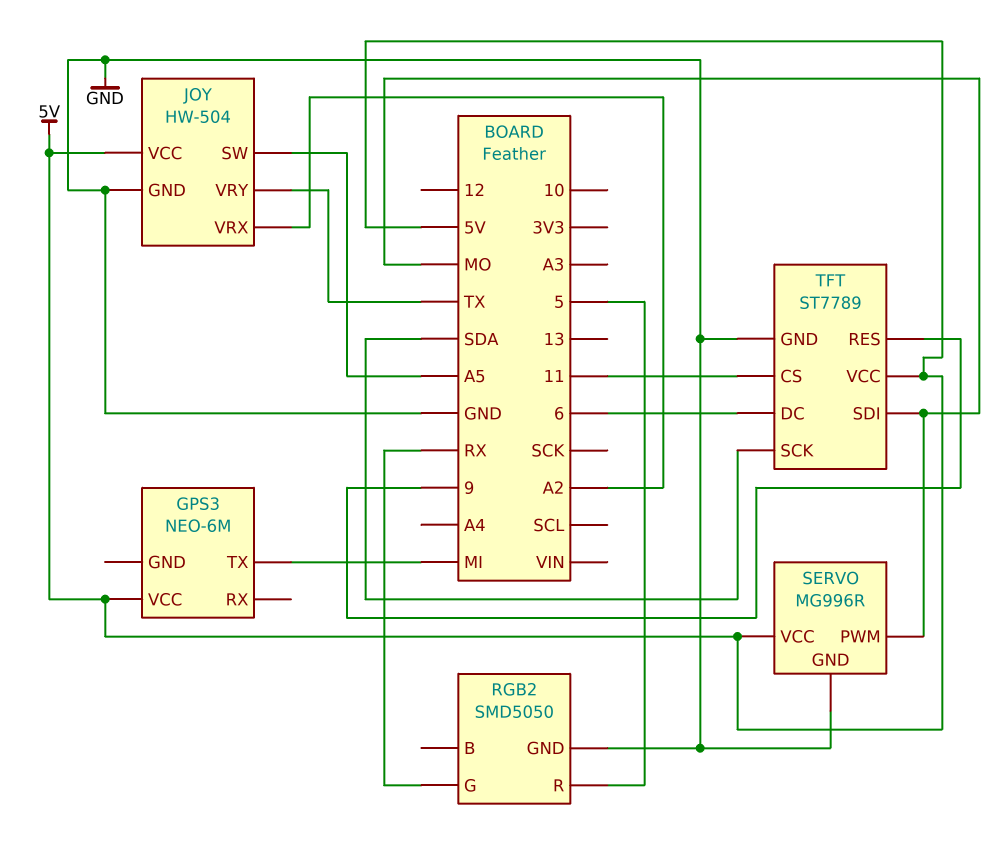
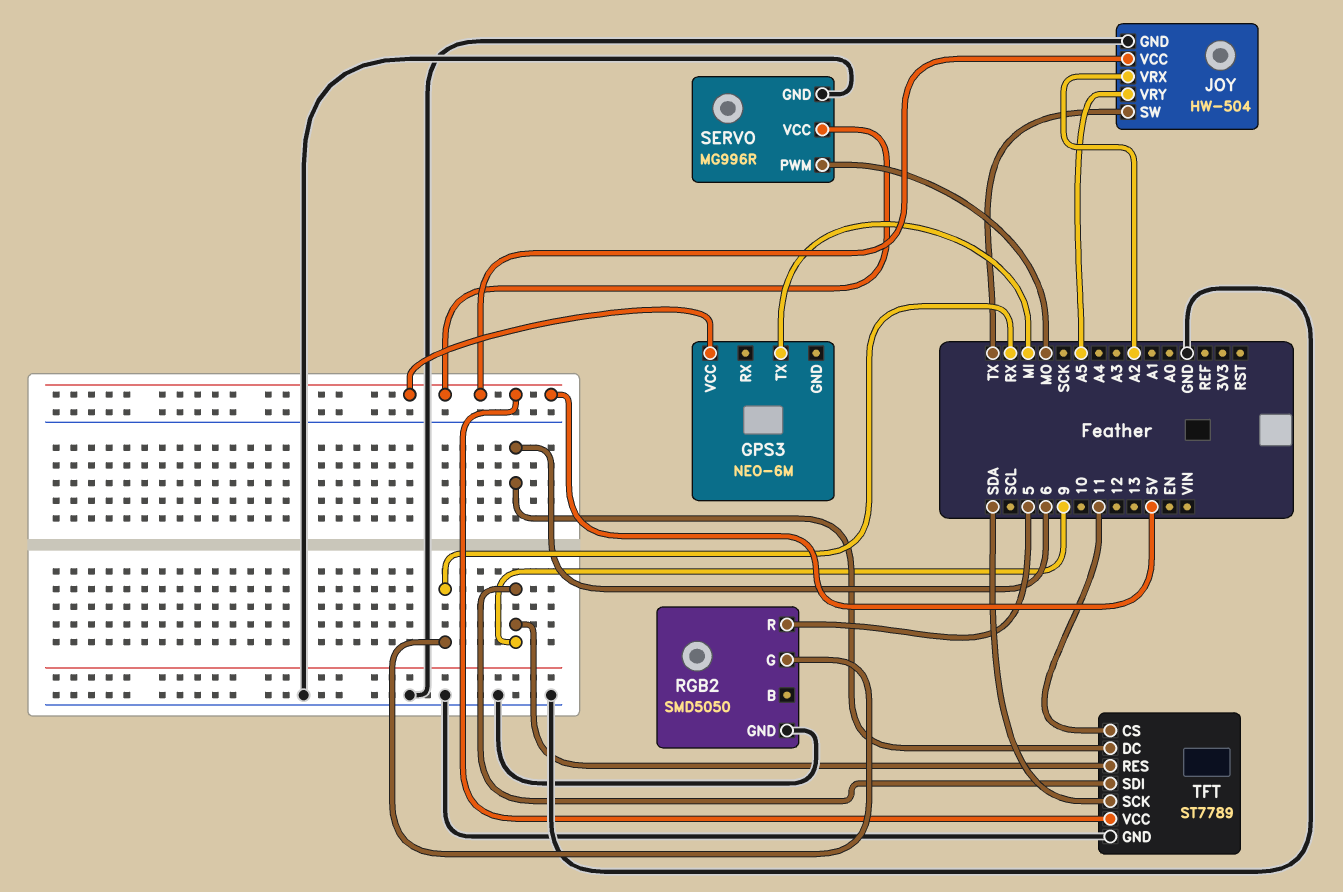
JOY pin SW: A5 -> TX
JOY pin VRY: TX -> A5
TFT pin SDI: MO -> 9

